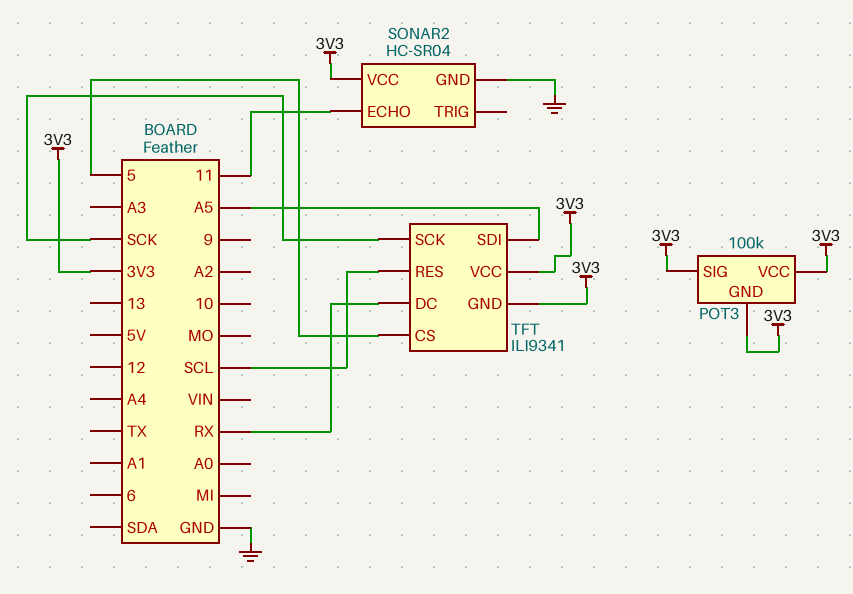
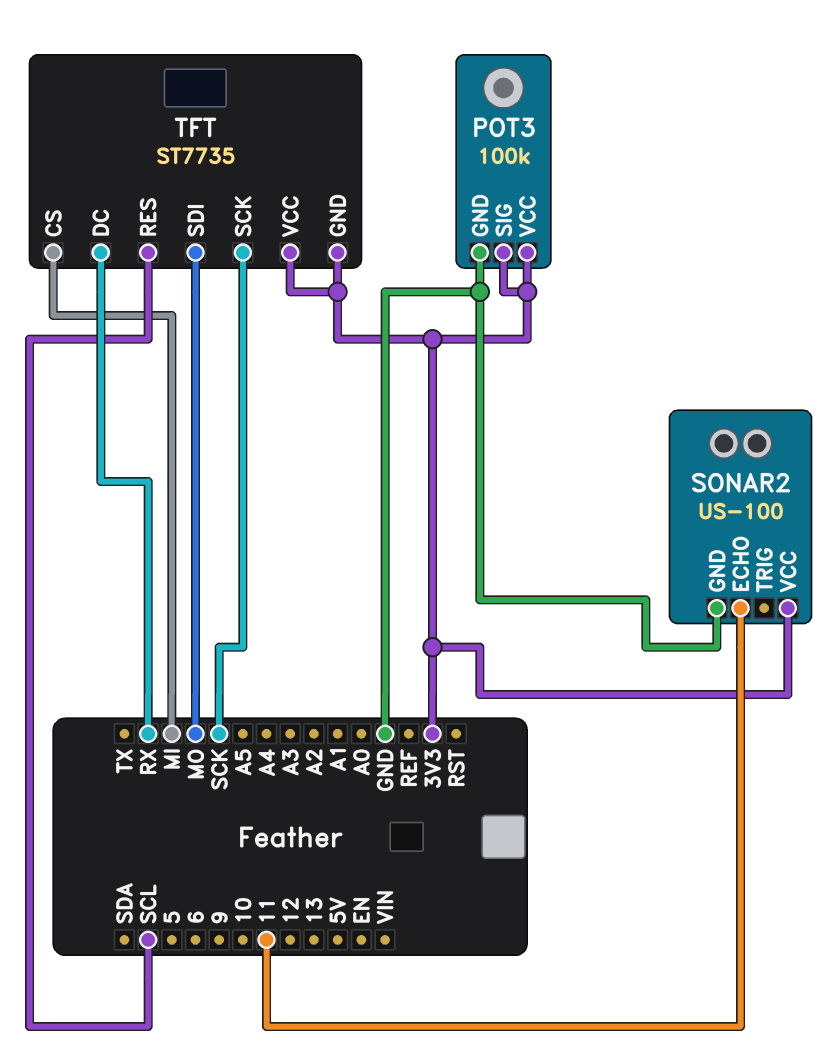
POT3 pin GND: 3V3 -> GND
SONAR2: HC-SR04 -> US-100
TFT: ILI9341 -> ST7735
TFT pin CS: 5 -> MI
TFT pin SDI: A5 -> MO

